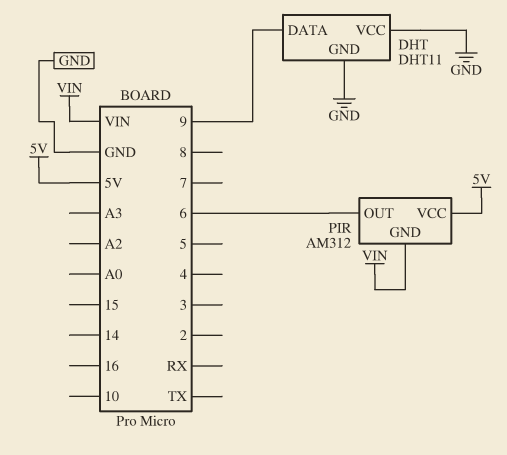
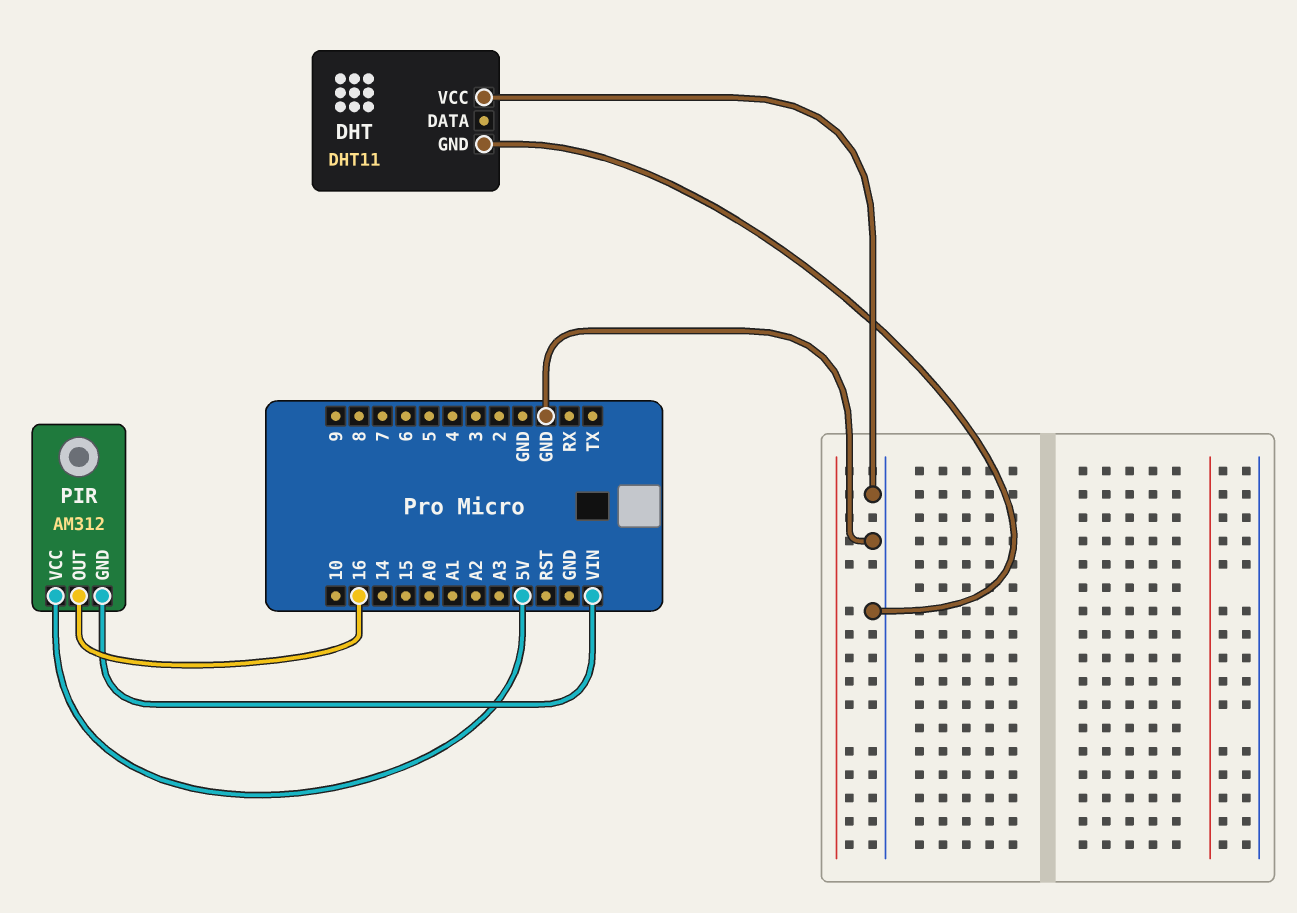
DHT pin DATA: 9 -> none
PIR pin OUT: 6 -> 16

